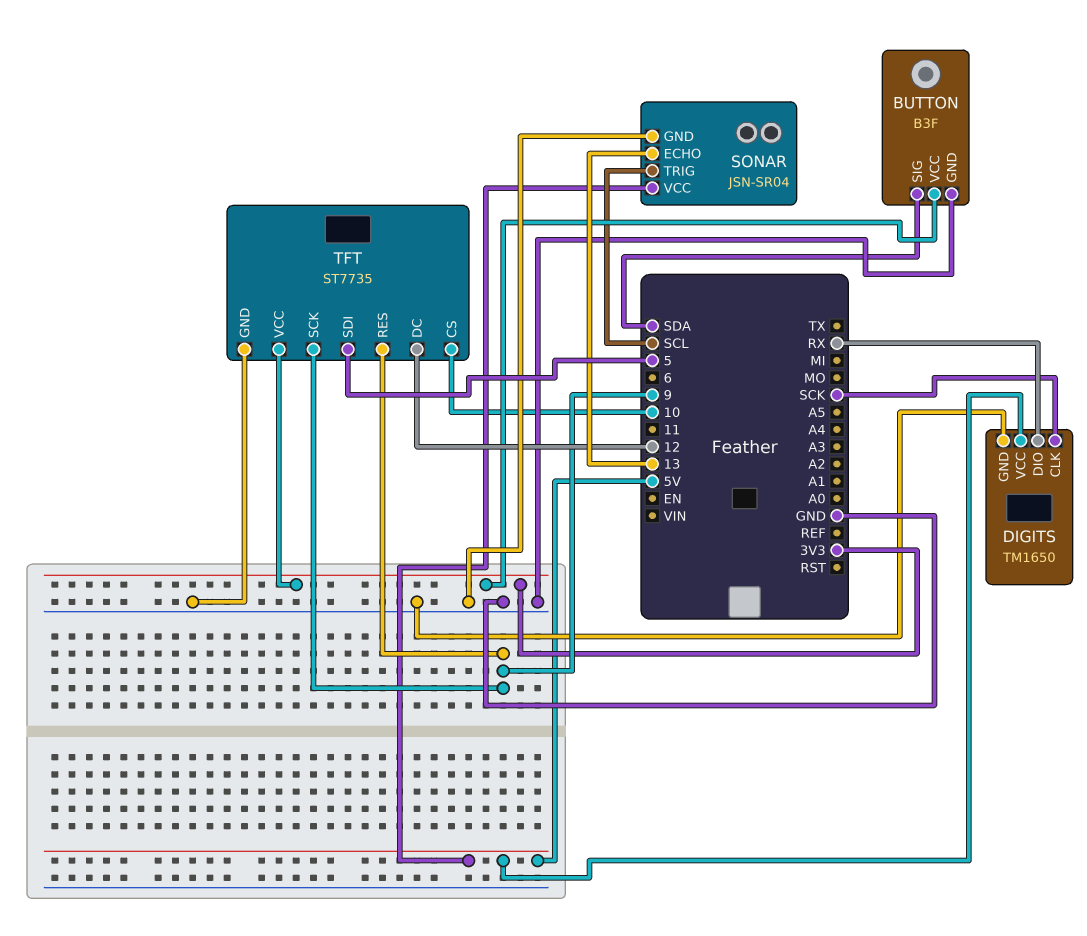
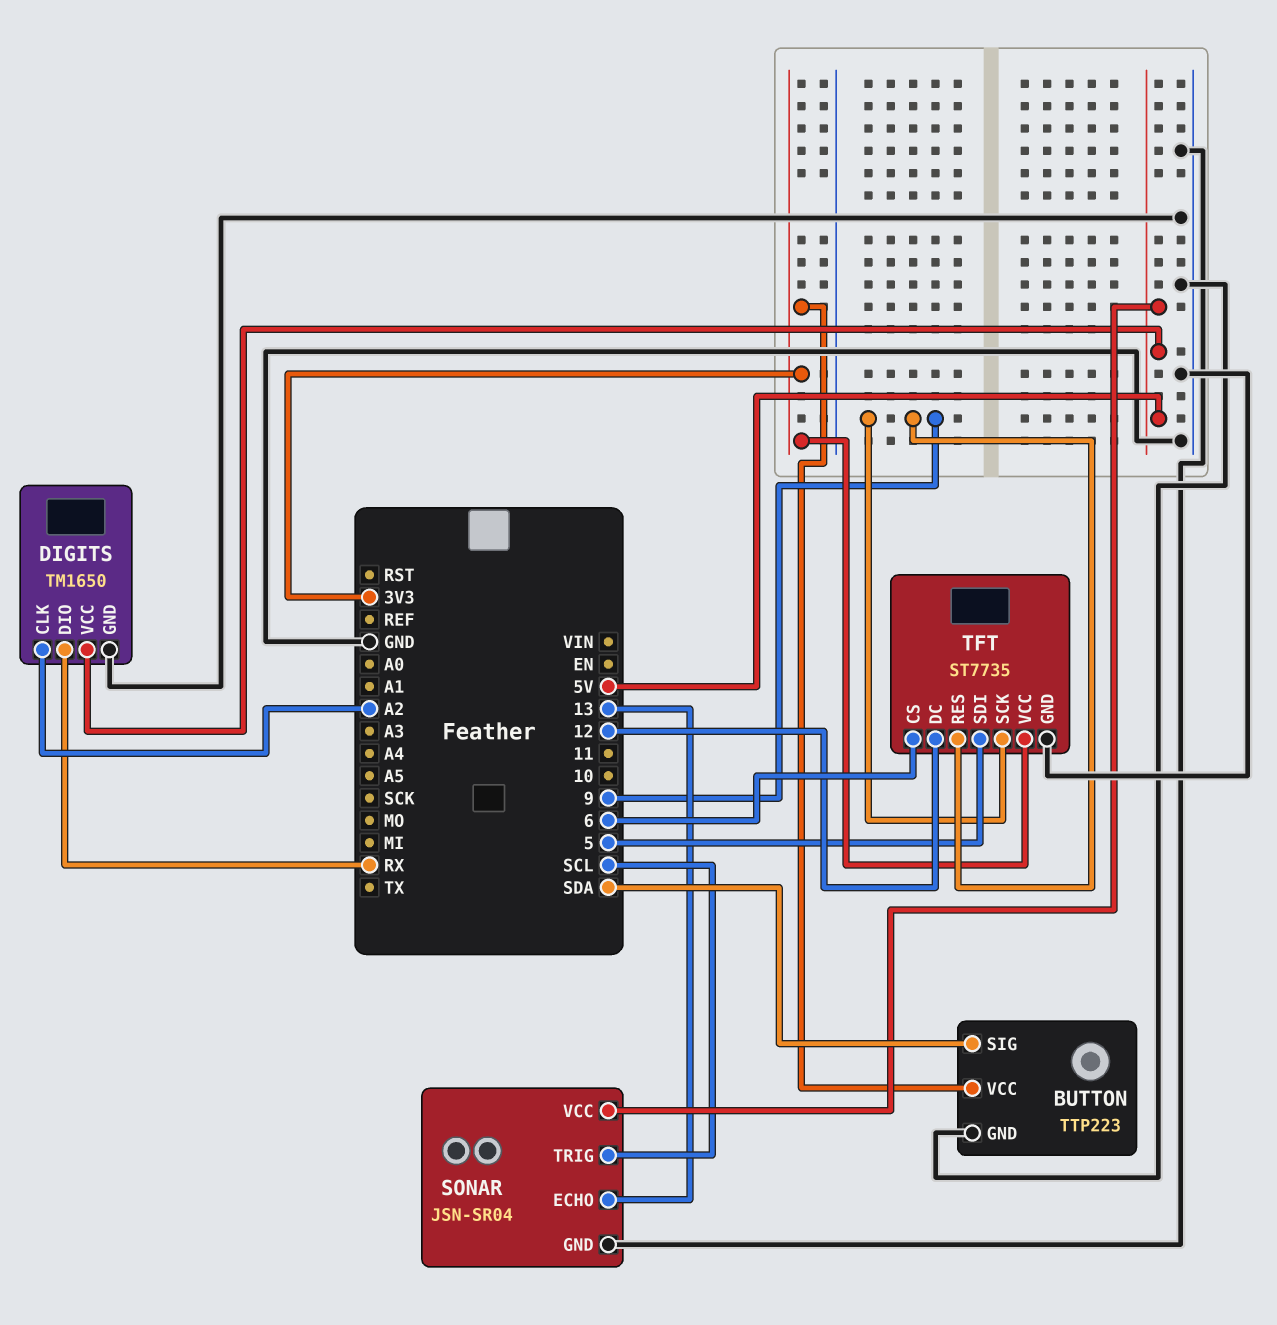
BUTTON: B3F -> TTP223
DIGITS pin CLK: SCK -> A2
TFT pin CS: 10 -> 6

